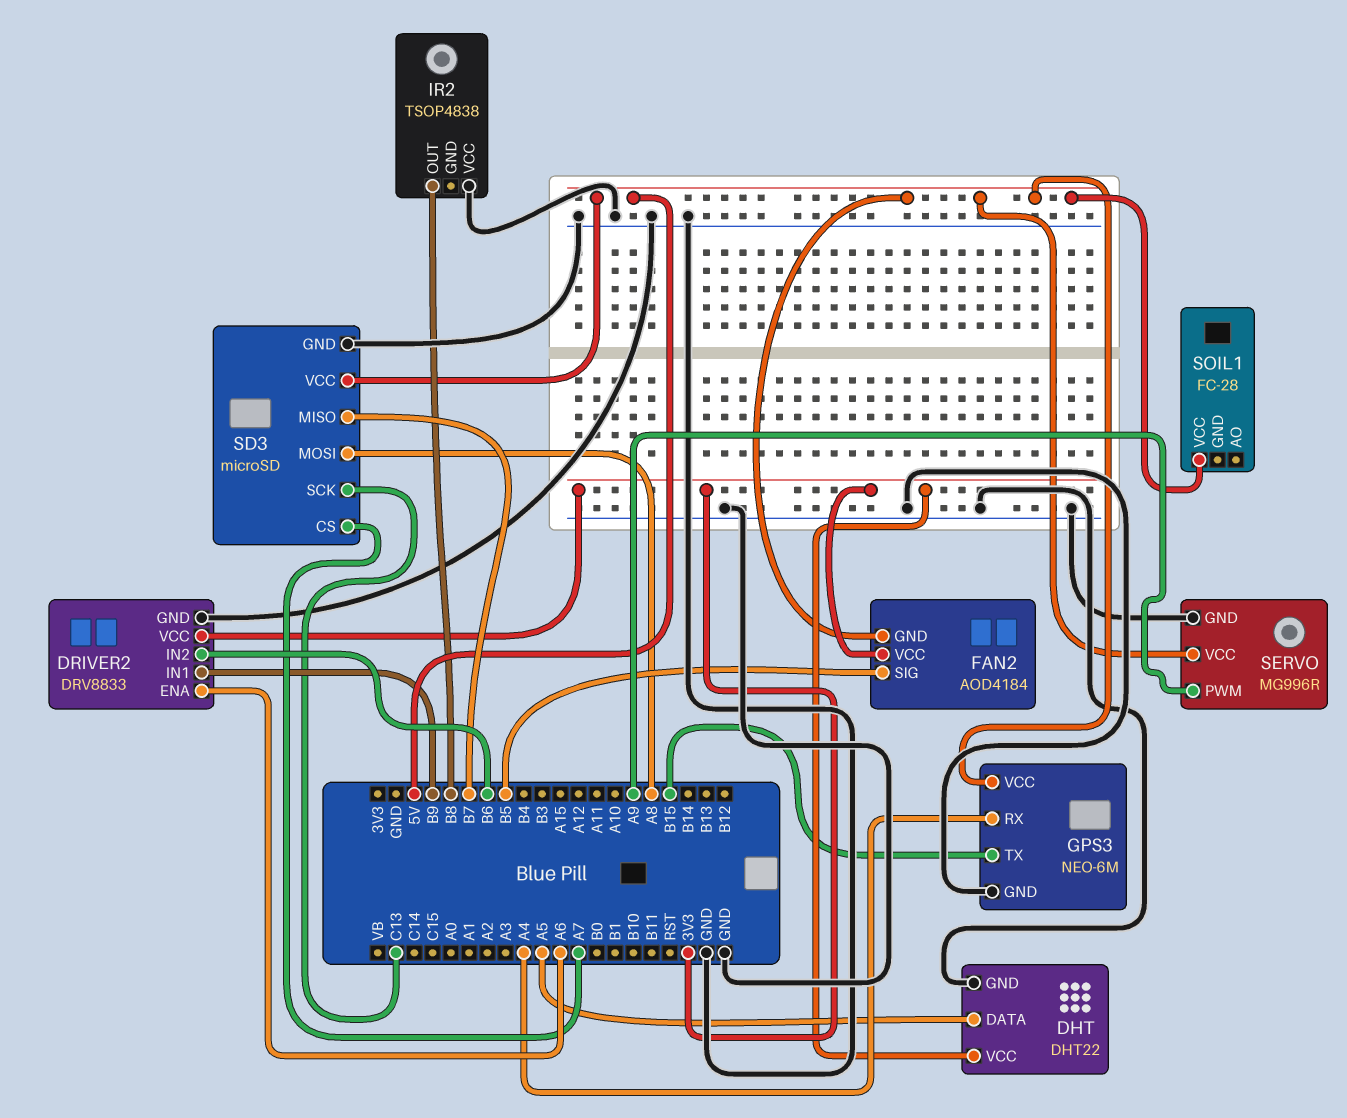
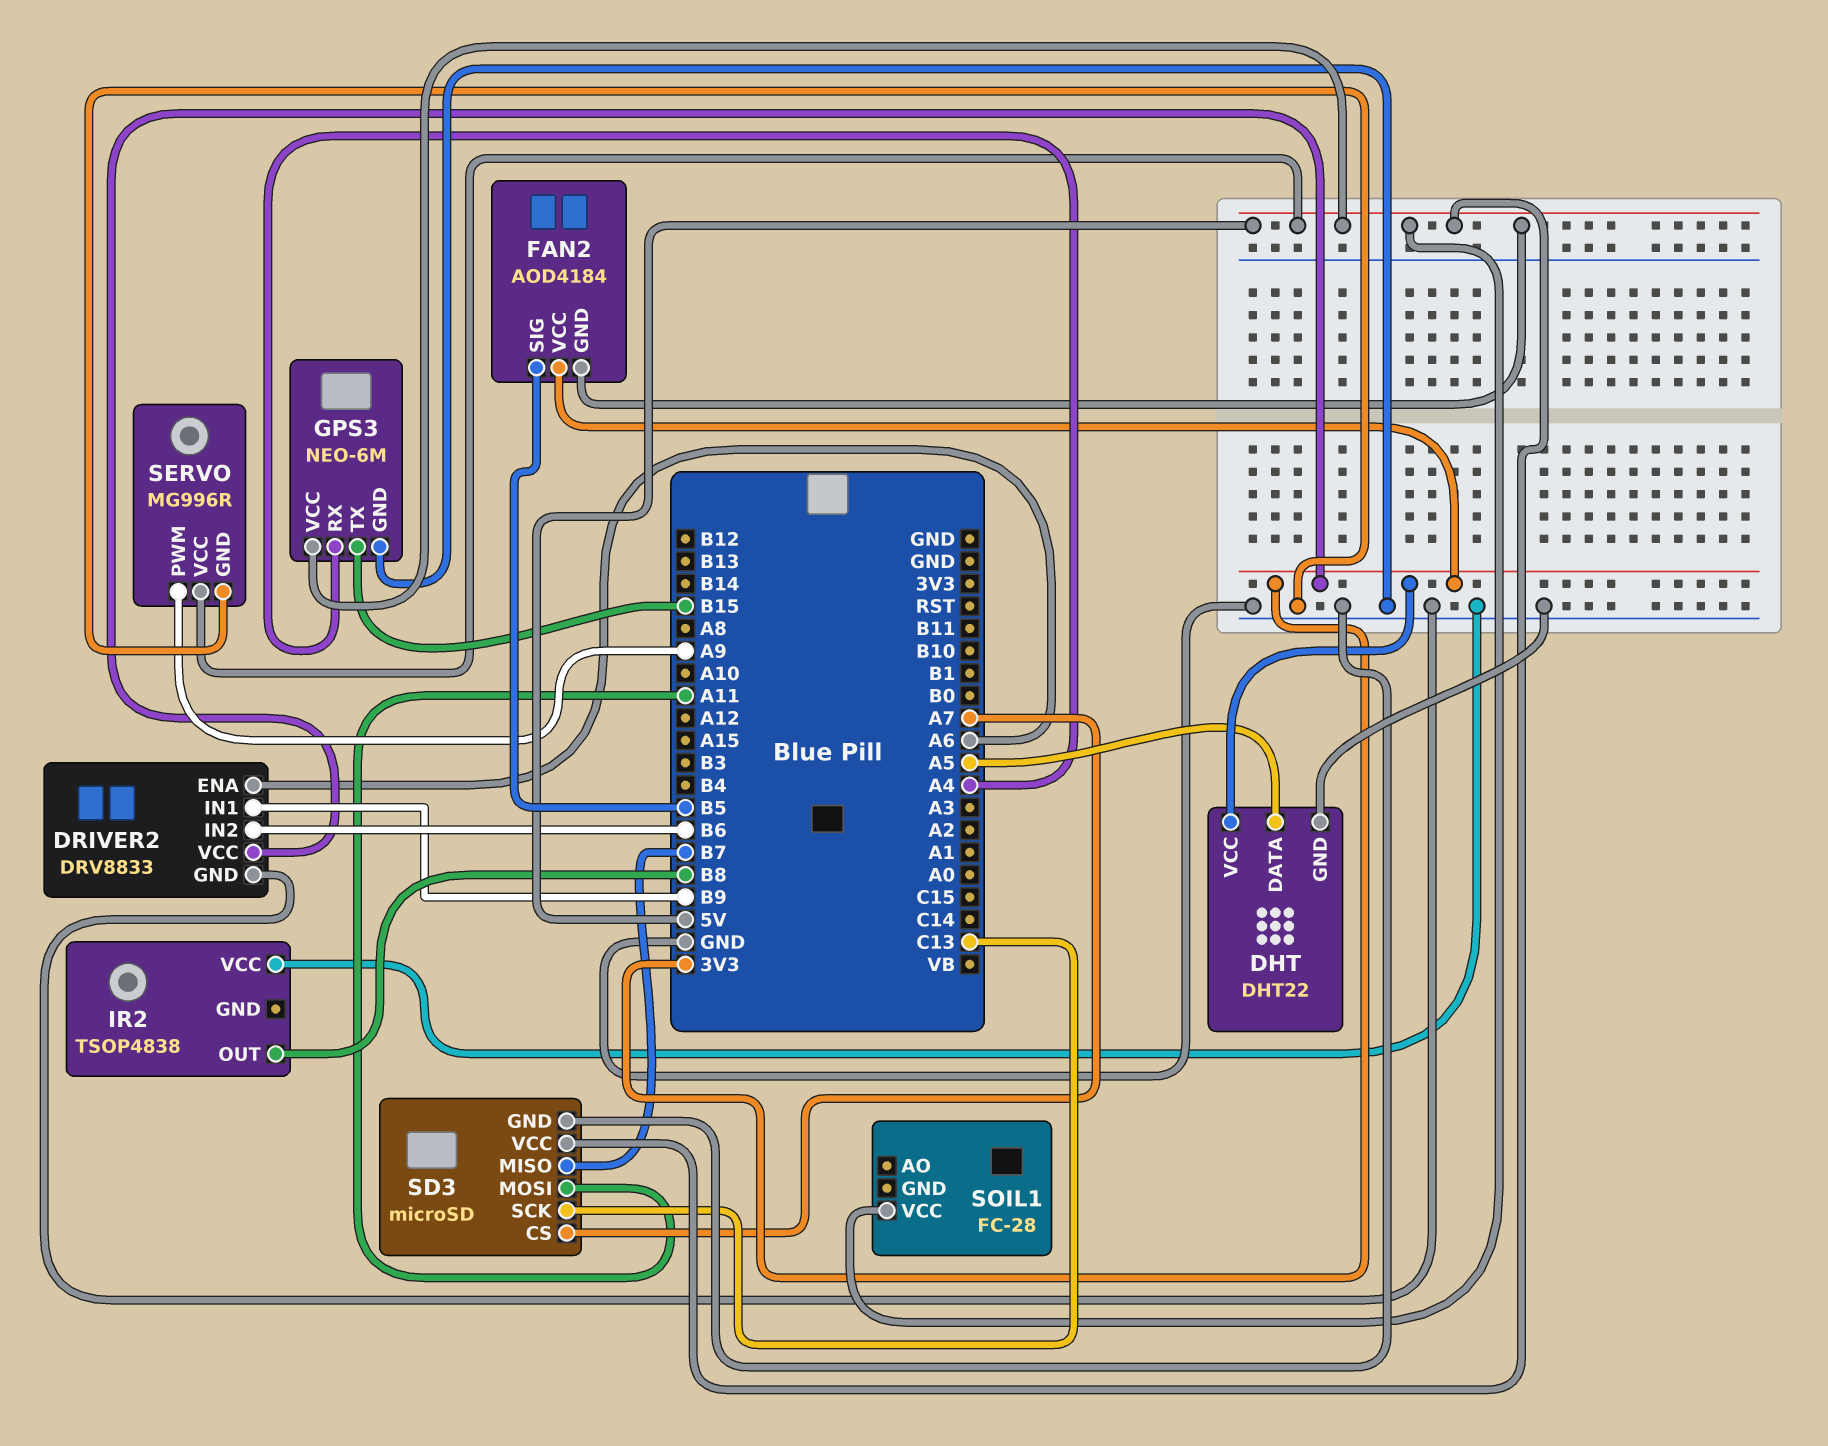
SD3 pin MOSI: A8 -> A11

